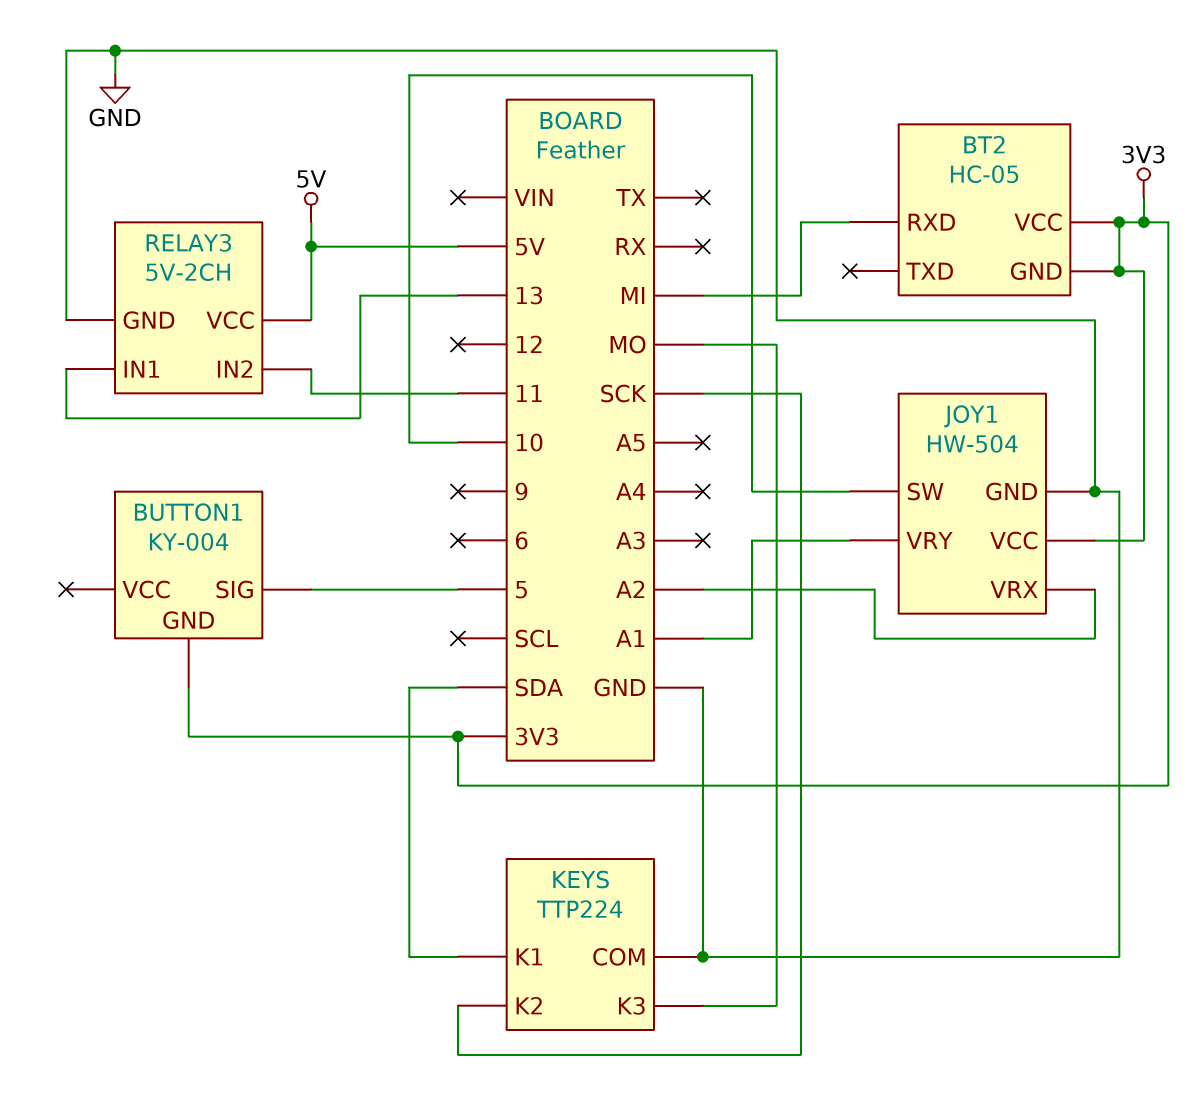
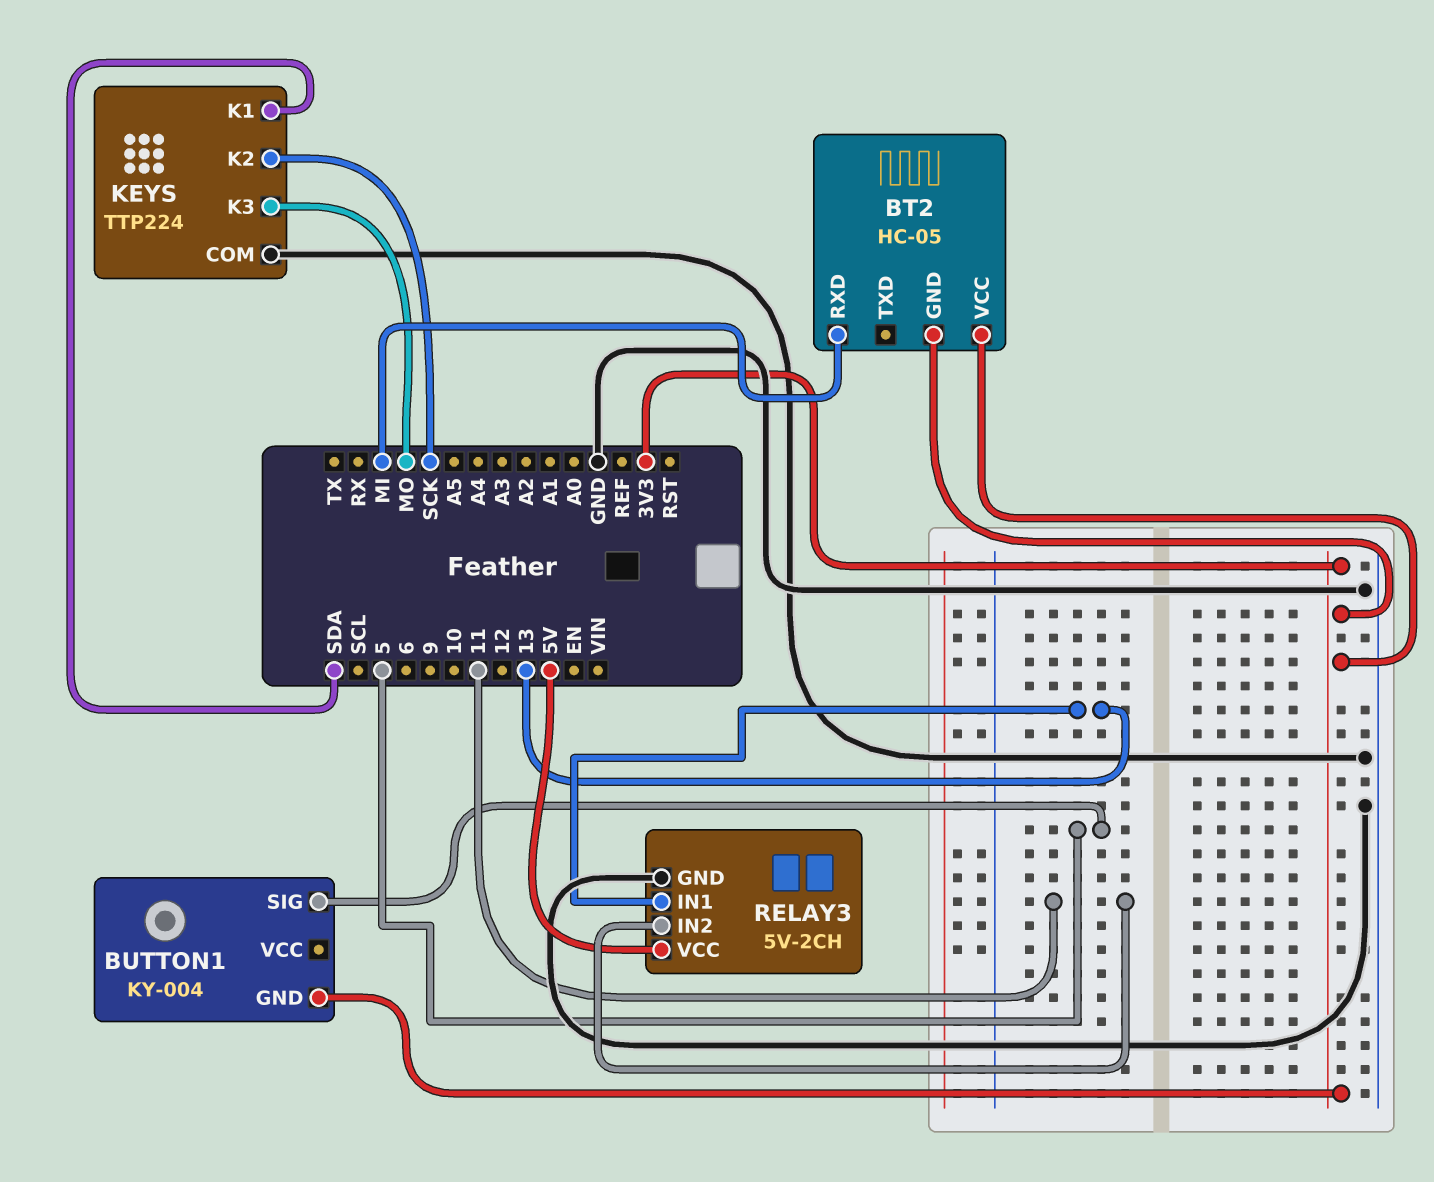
JOY1: HW-504 -> none
JOY1 pin GND: GND -> none
JOY1 pin SW: 10 -> none
JOY1 pin VCC: 3V3 -> none
JOY1 pin VRX: A2 -> none
JOY1 pin VRY: A1 -> none

